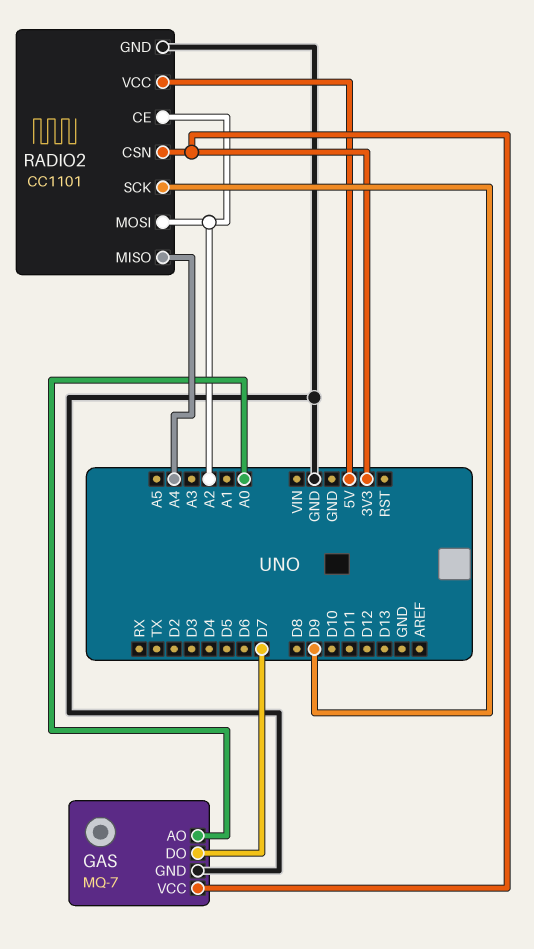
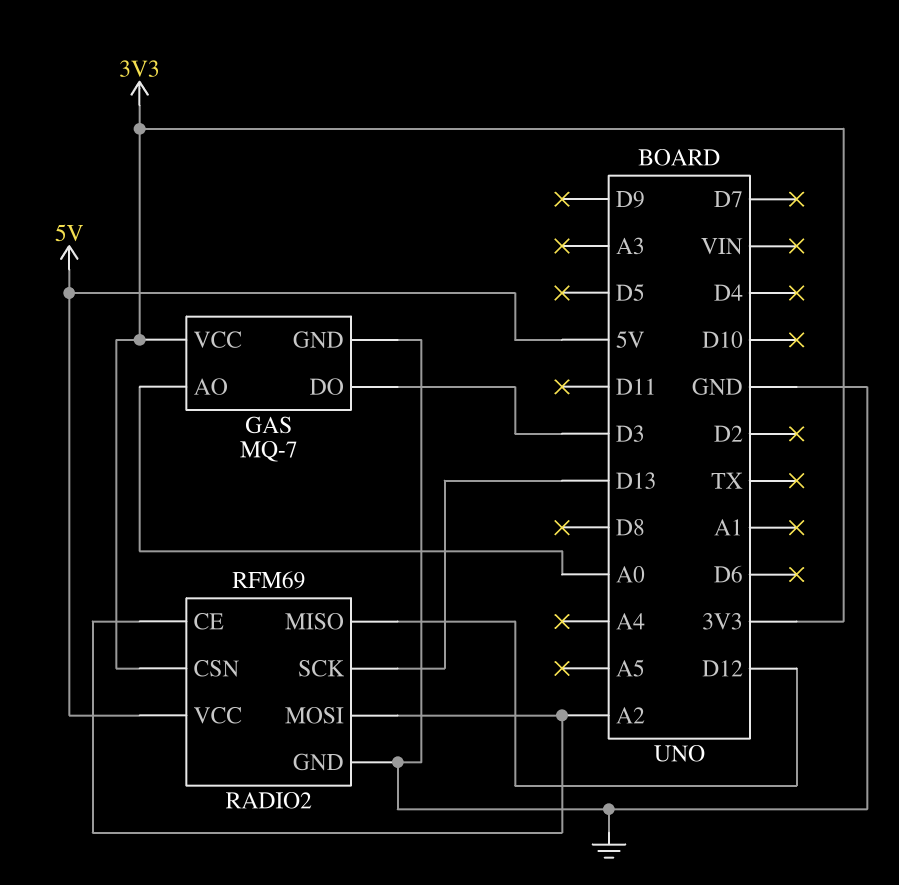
GAS pin DO: D7 -> D3
RADIO2: CC1101 -> RFM69
RADIO2 pin MISO: A4 -> D12
RADIO2 pin SCK: D9 -> D13

